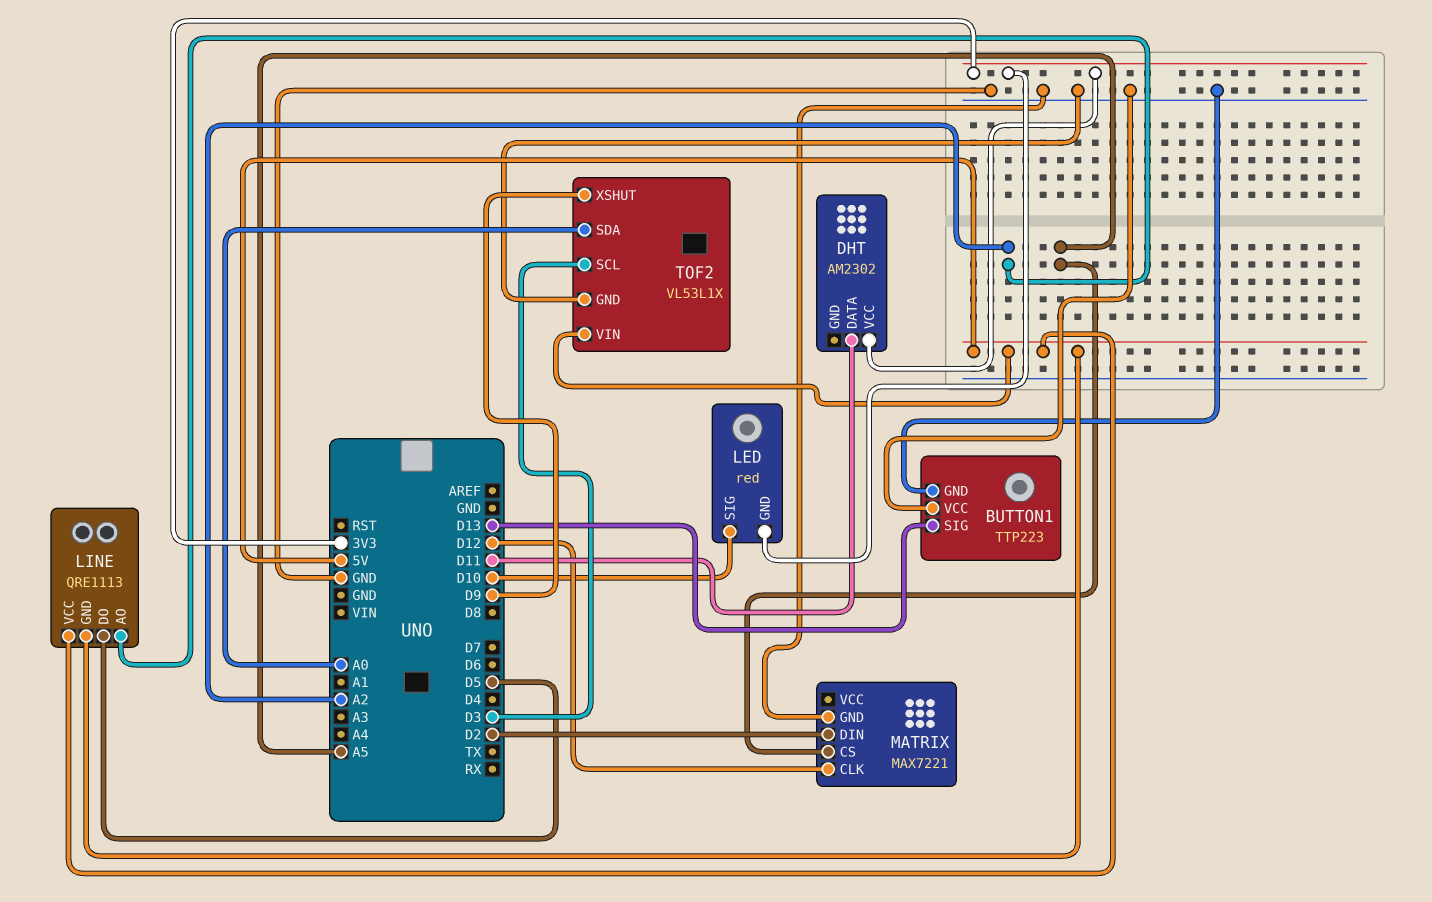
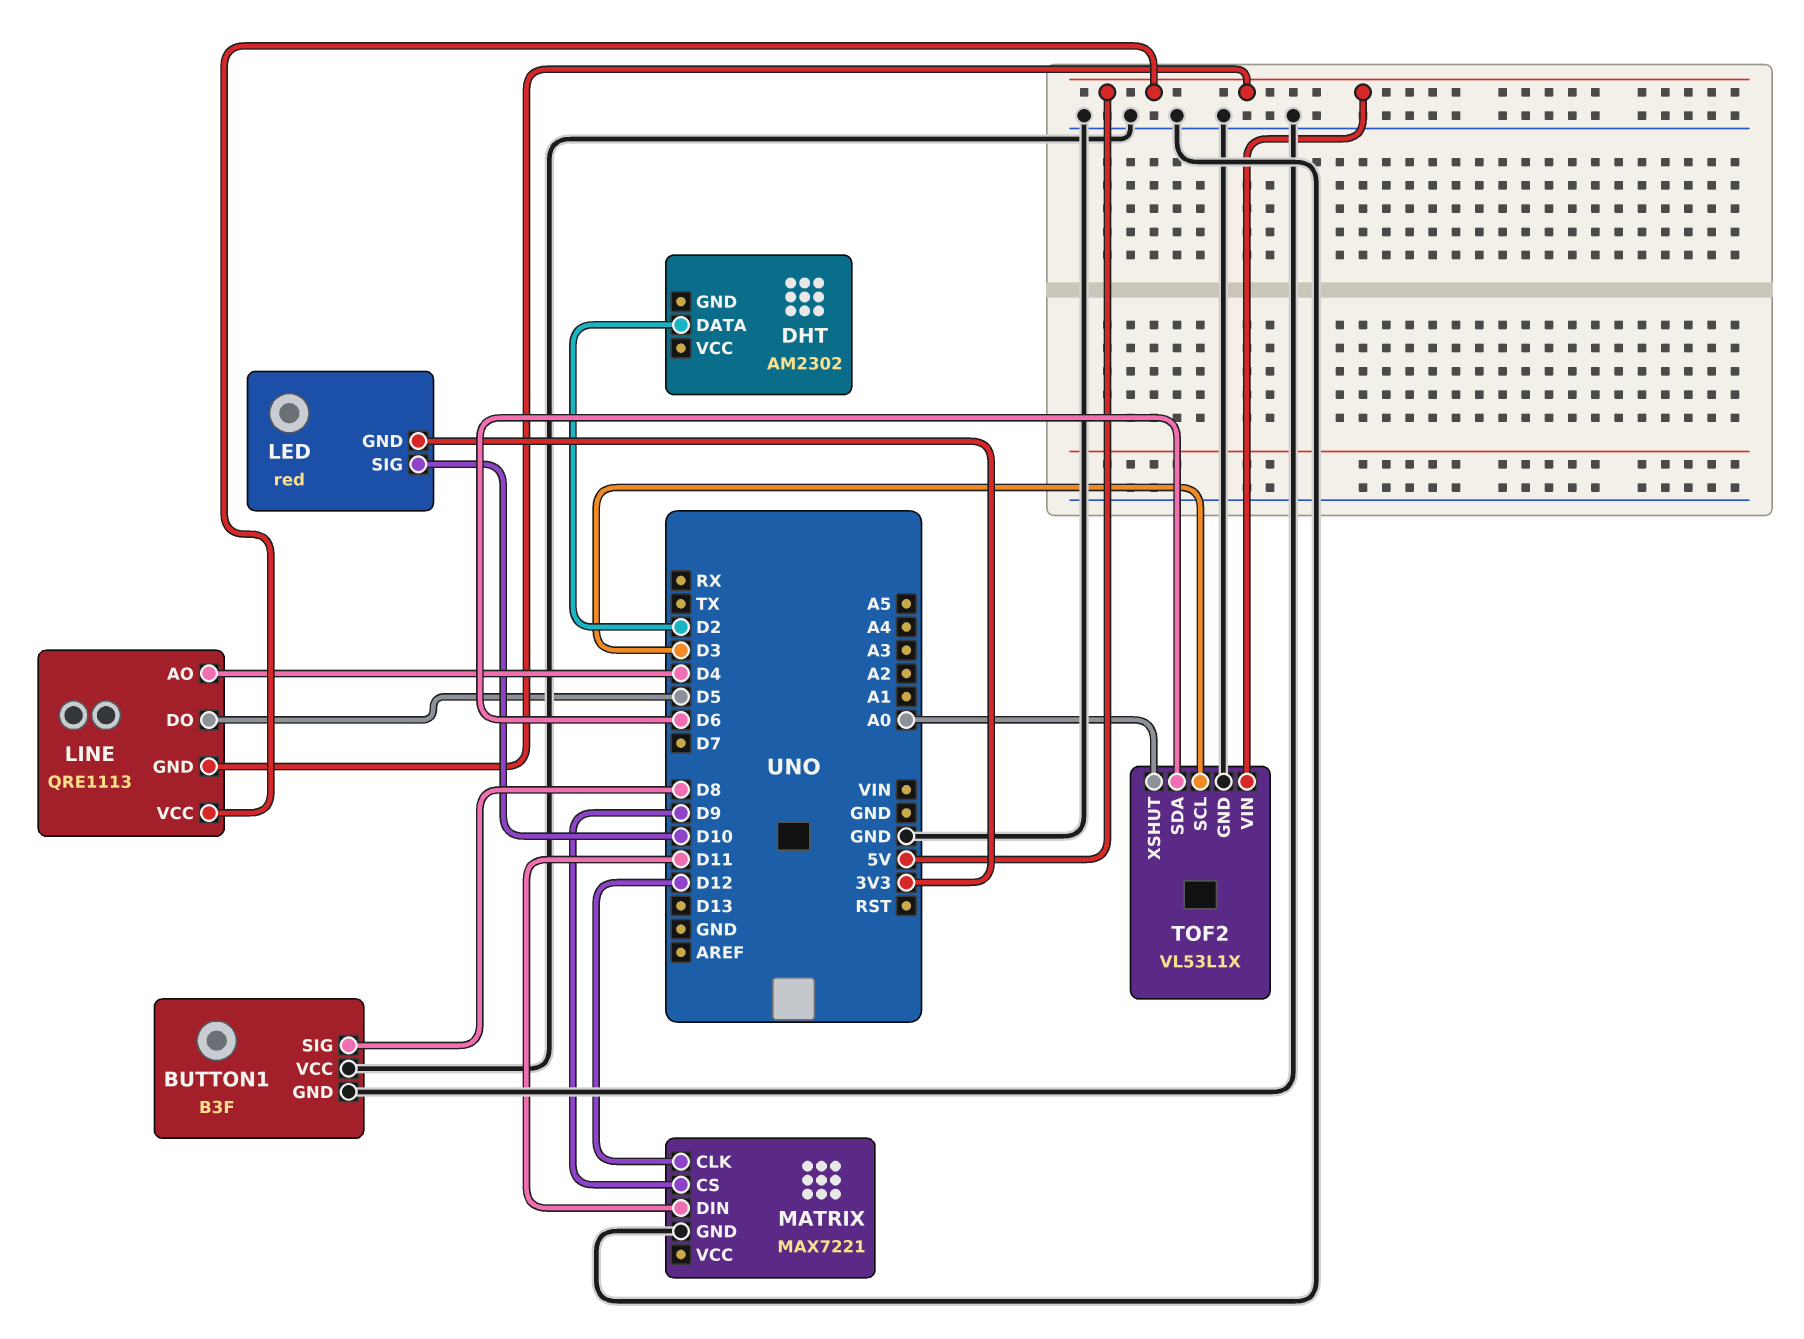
BUTTON1: TTP223 -> B3F
BUTTON1 pin SIG: D13 -> D8
DHT pin DATA: D11 -> D2
DHT pin VCC: 3V3 -> none
LINE pin AO: A2 -> D4
MATRIX pin CS: A5 -> D9
MATRIX pin DIN: D2 -> D11
TOF2 pin SDA: A0 -> D6
TOF2 pin XSHUT: D9 -> A0

